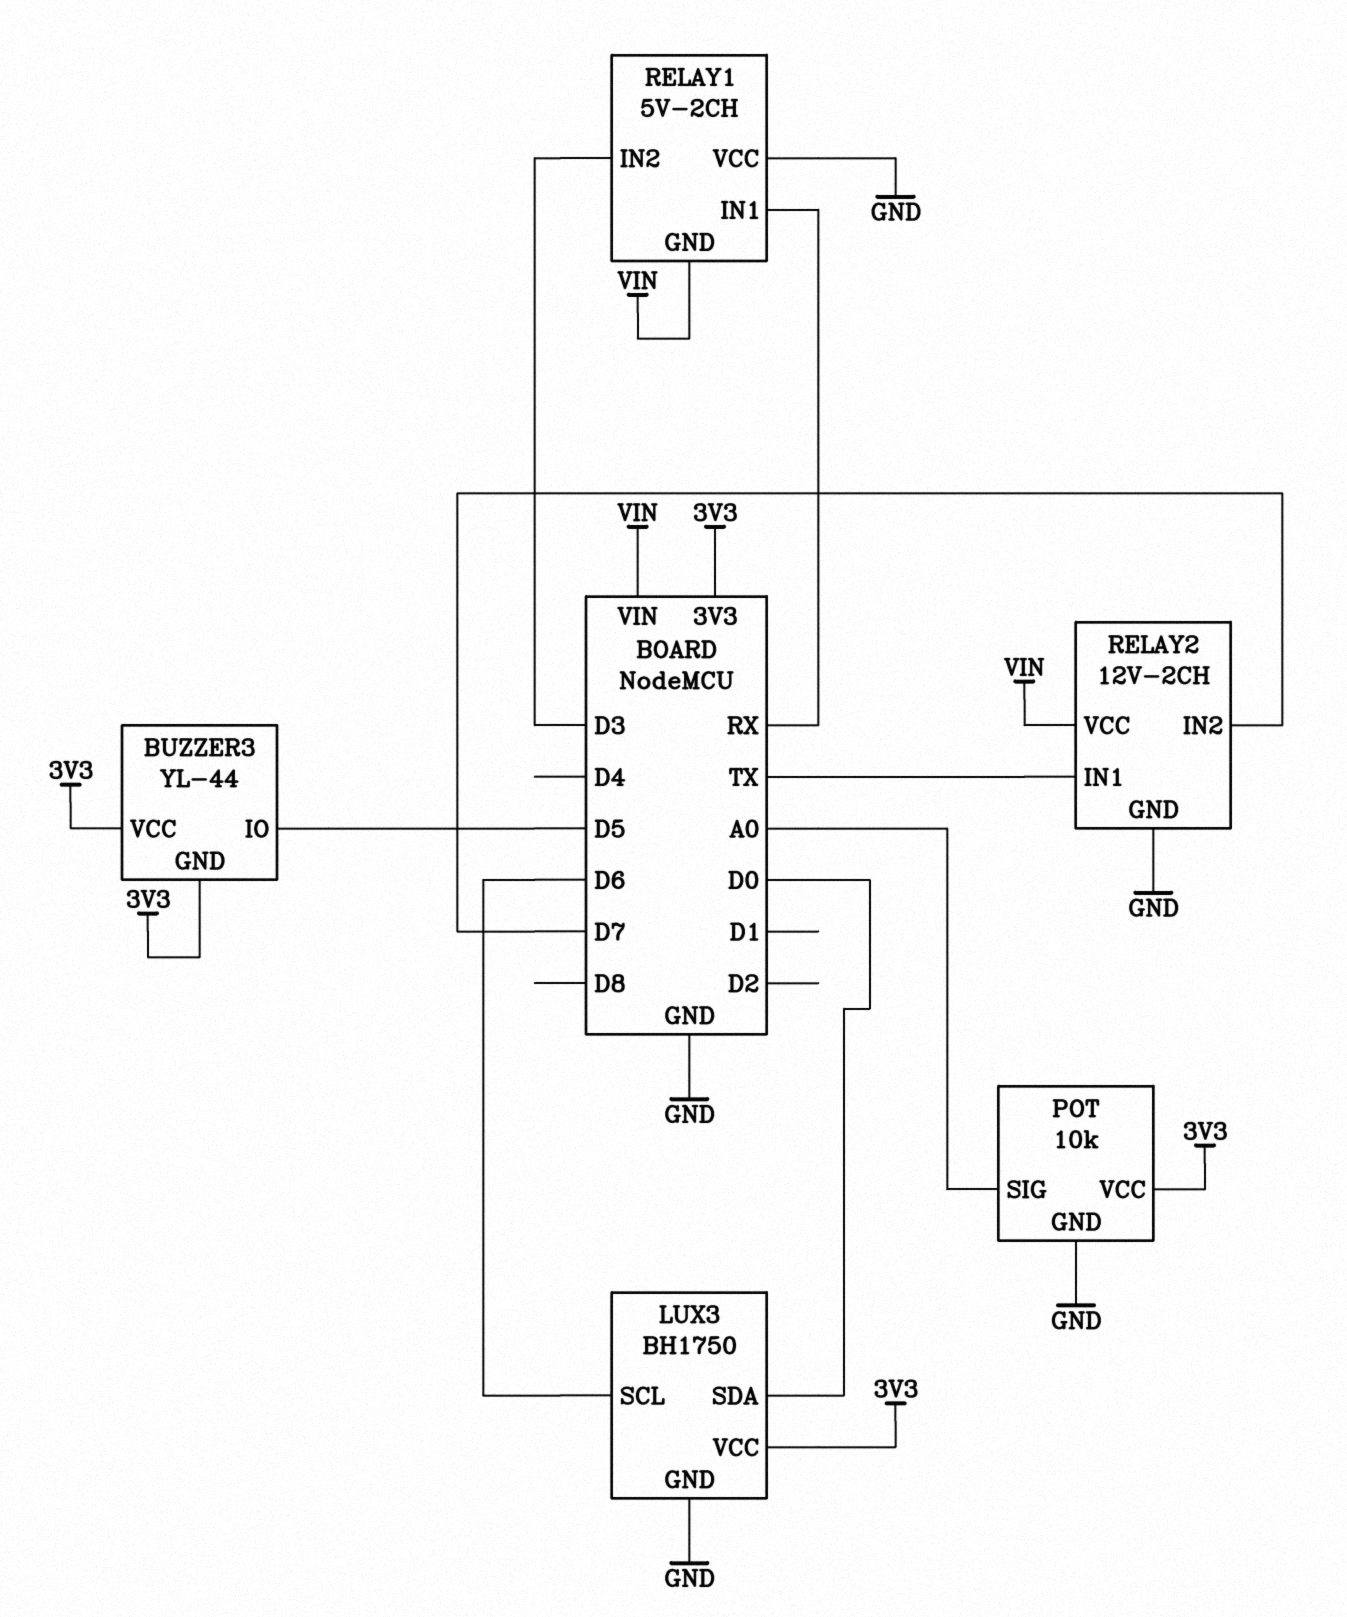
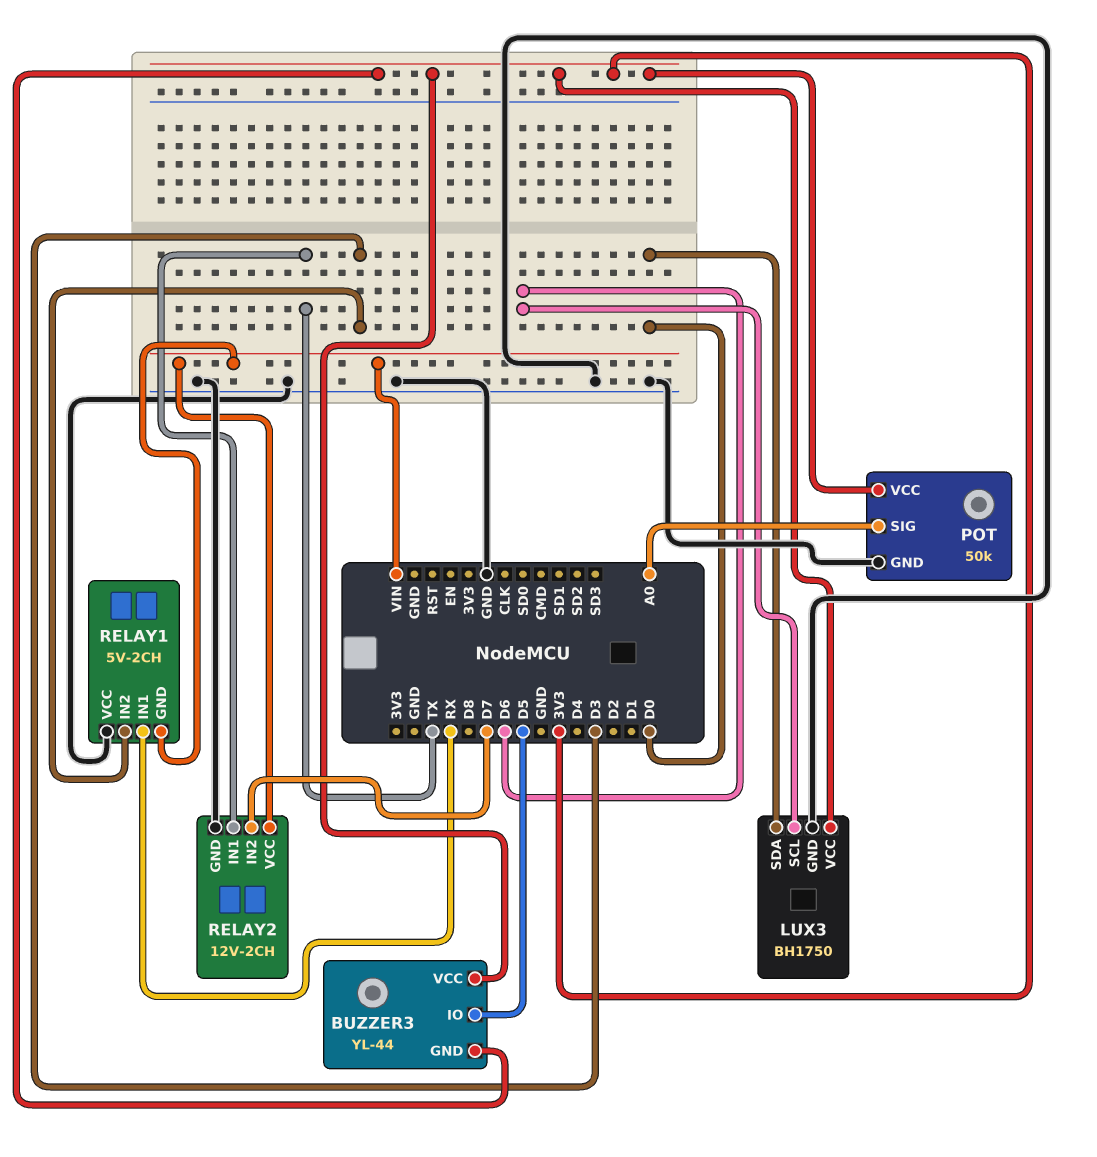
POT: 10k -> 50k

